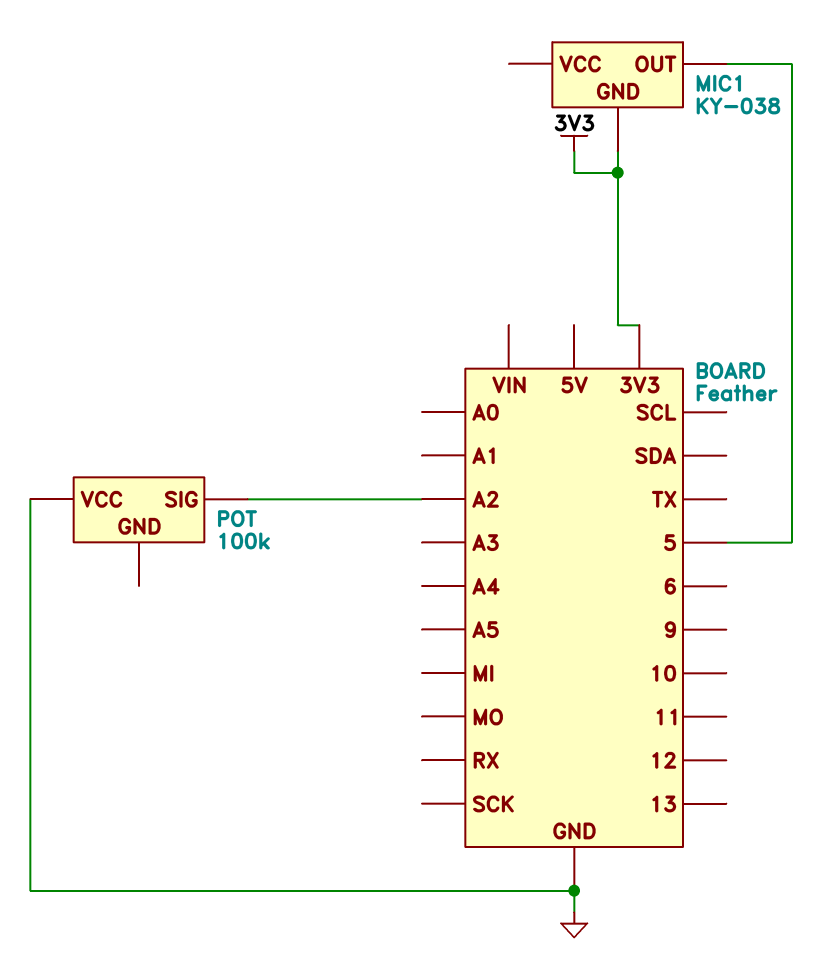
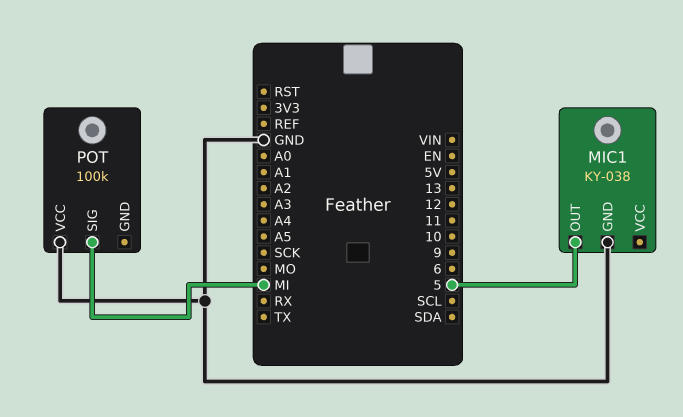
MIC1 pin GND: 3V3 -> GND
POT pin SIG: A2 -> MI

